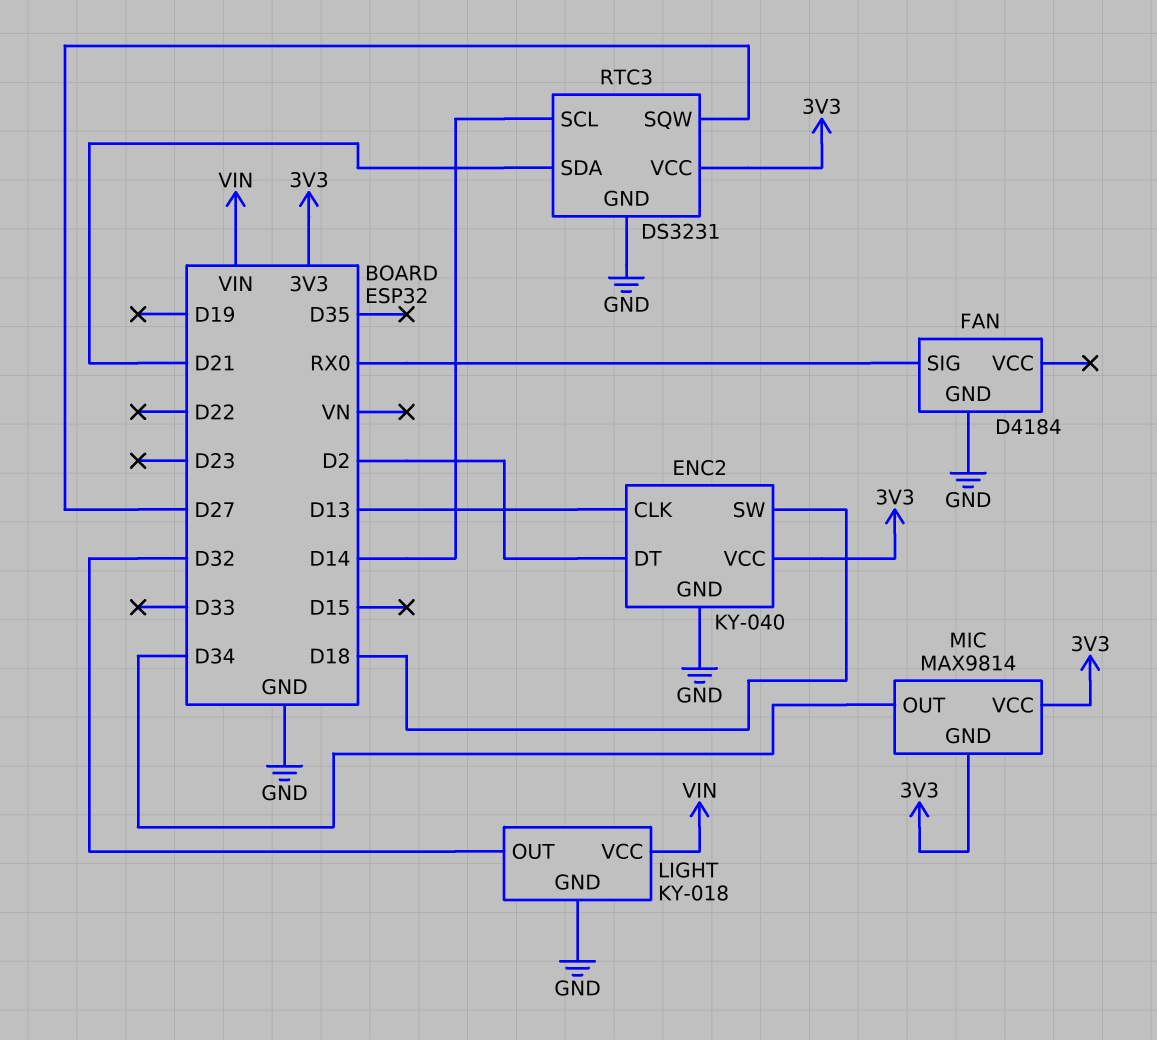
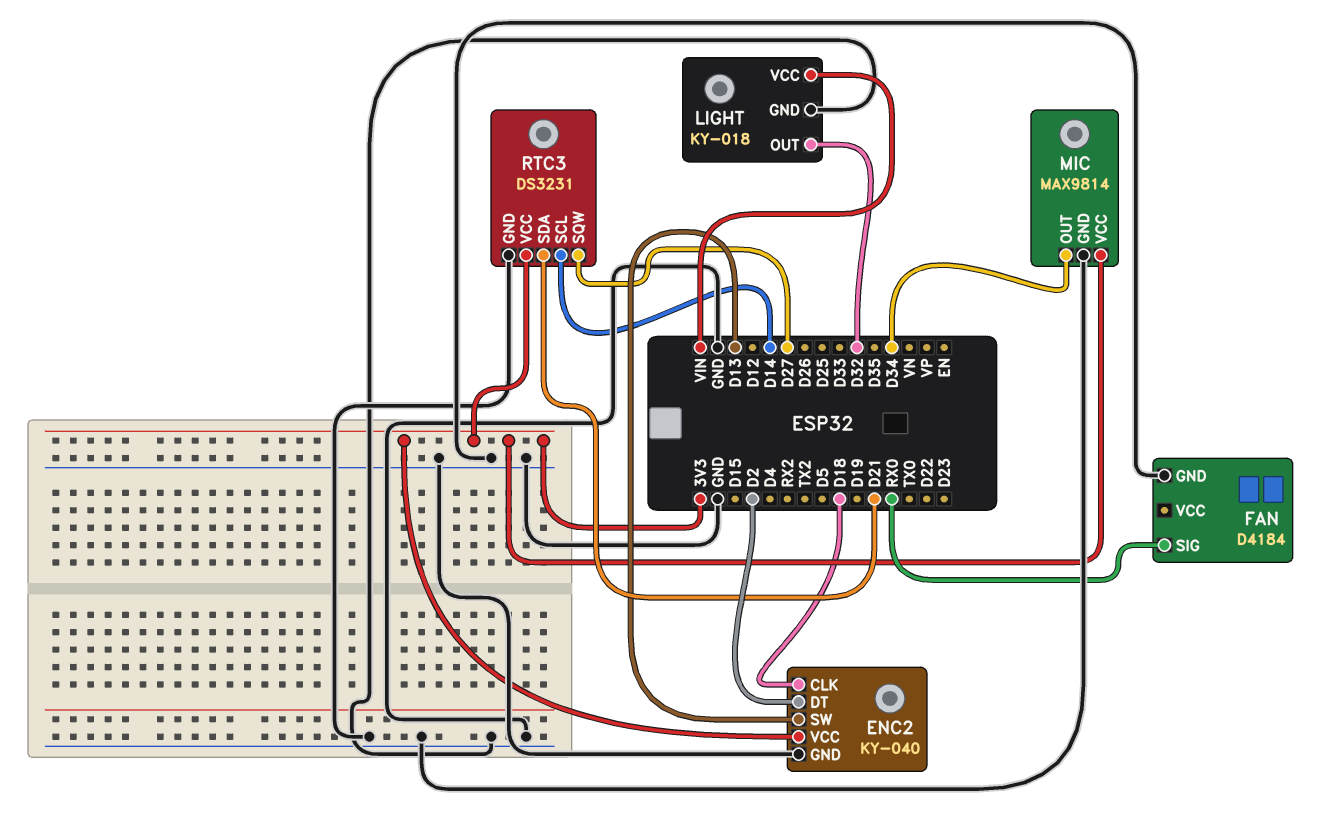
ENC2 pin CLK: D13 -> D18
ENC2 pin SW: D18 -> D13
MIC pin GND: 3V3 -> GND

